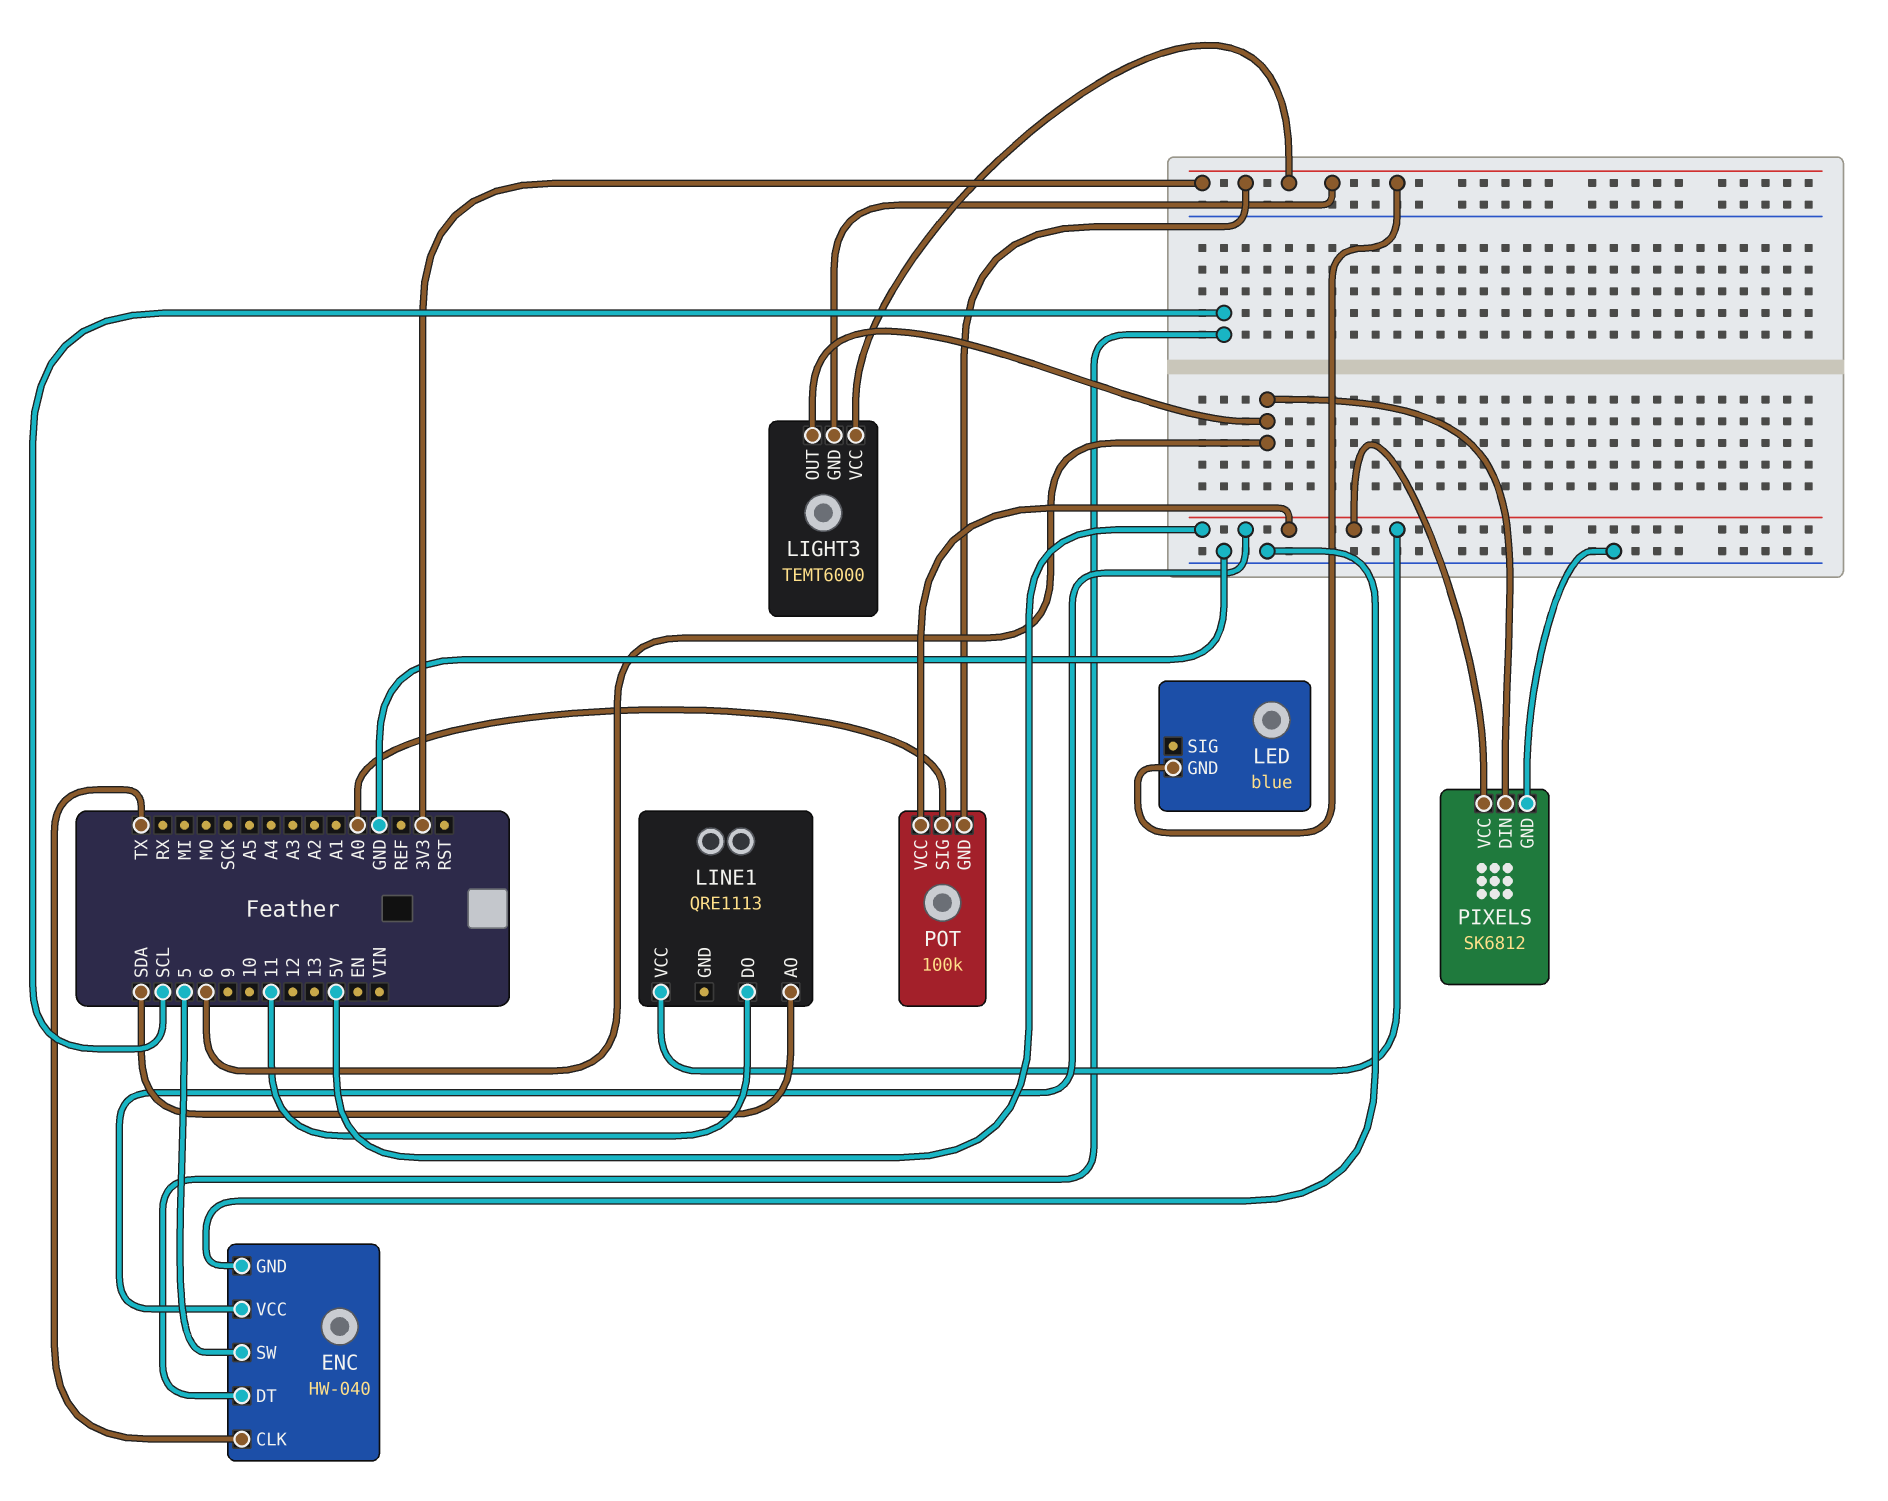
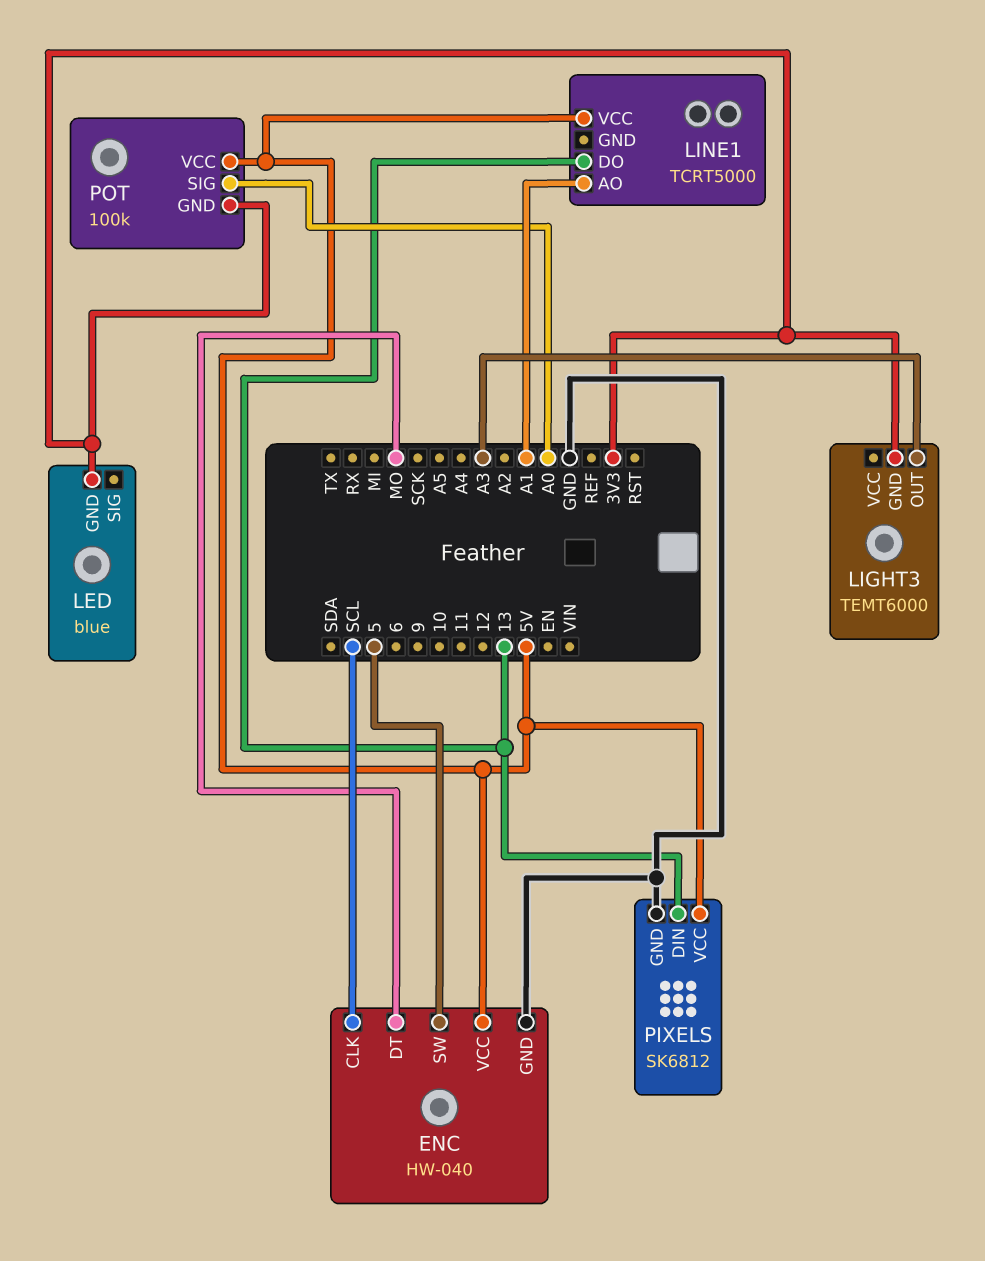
ENC pin CLK: TX -> SCL
ENC pin DT: SCL -> MO
LIGHT3 pin OUT: 6 -> A3
LIGHT3 pin VCC: 3V3 -> none
LINE1: QRE1113 -> TCRT5000
LINE1 pin AO: SDA -> A1
LINE1 pin DO: 11 -> 13
PIXELS pin DIN: 6 -> 13

